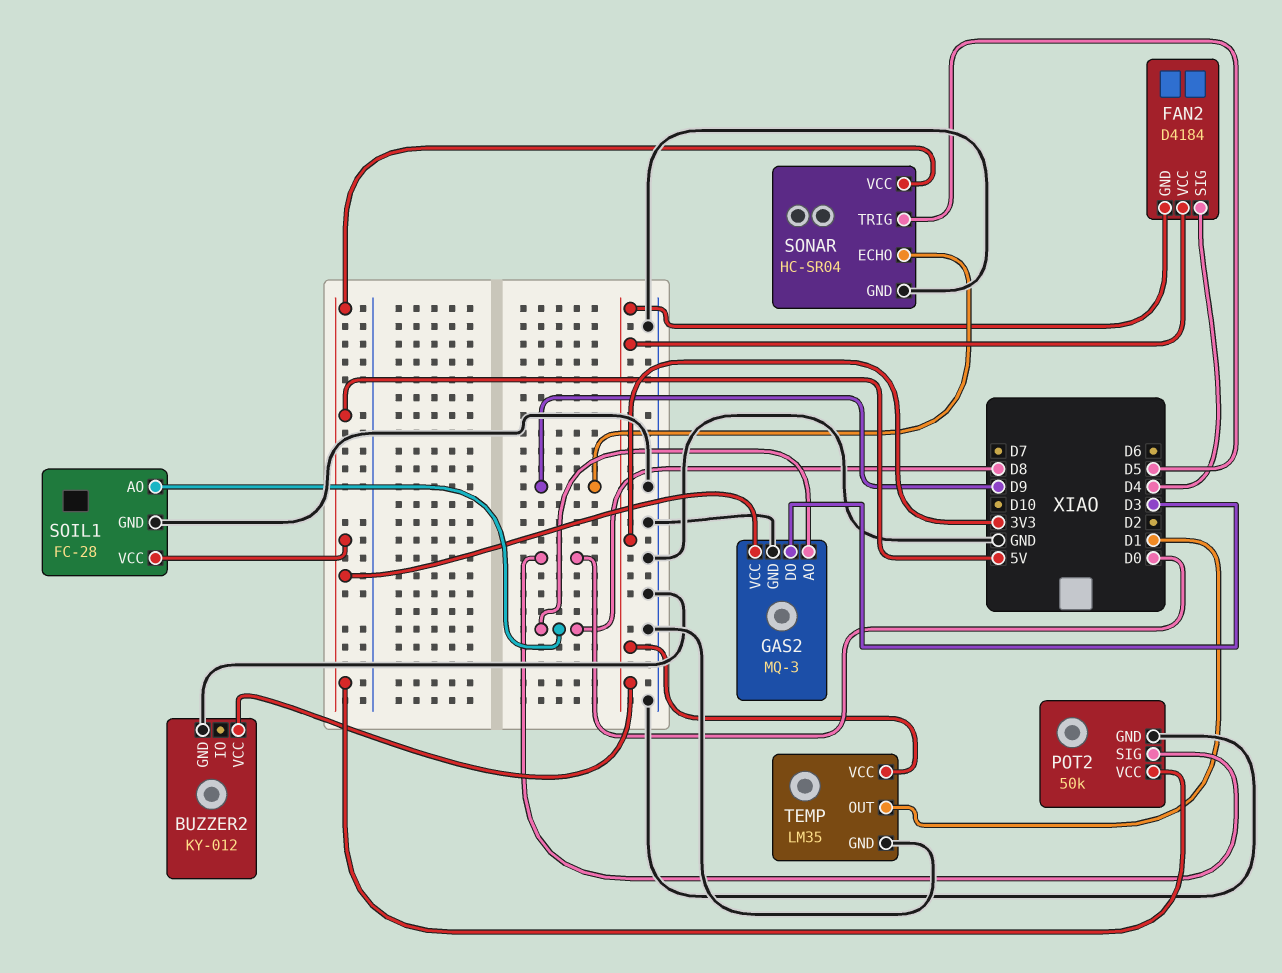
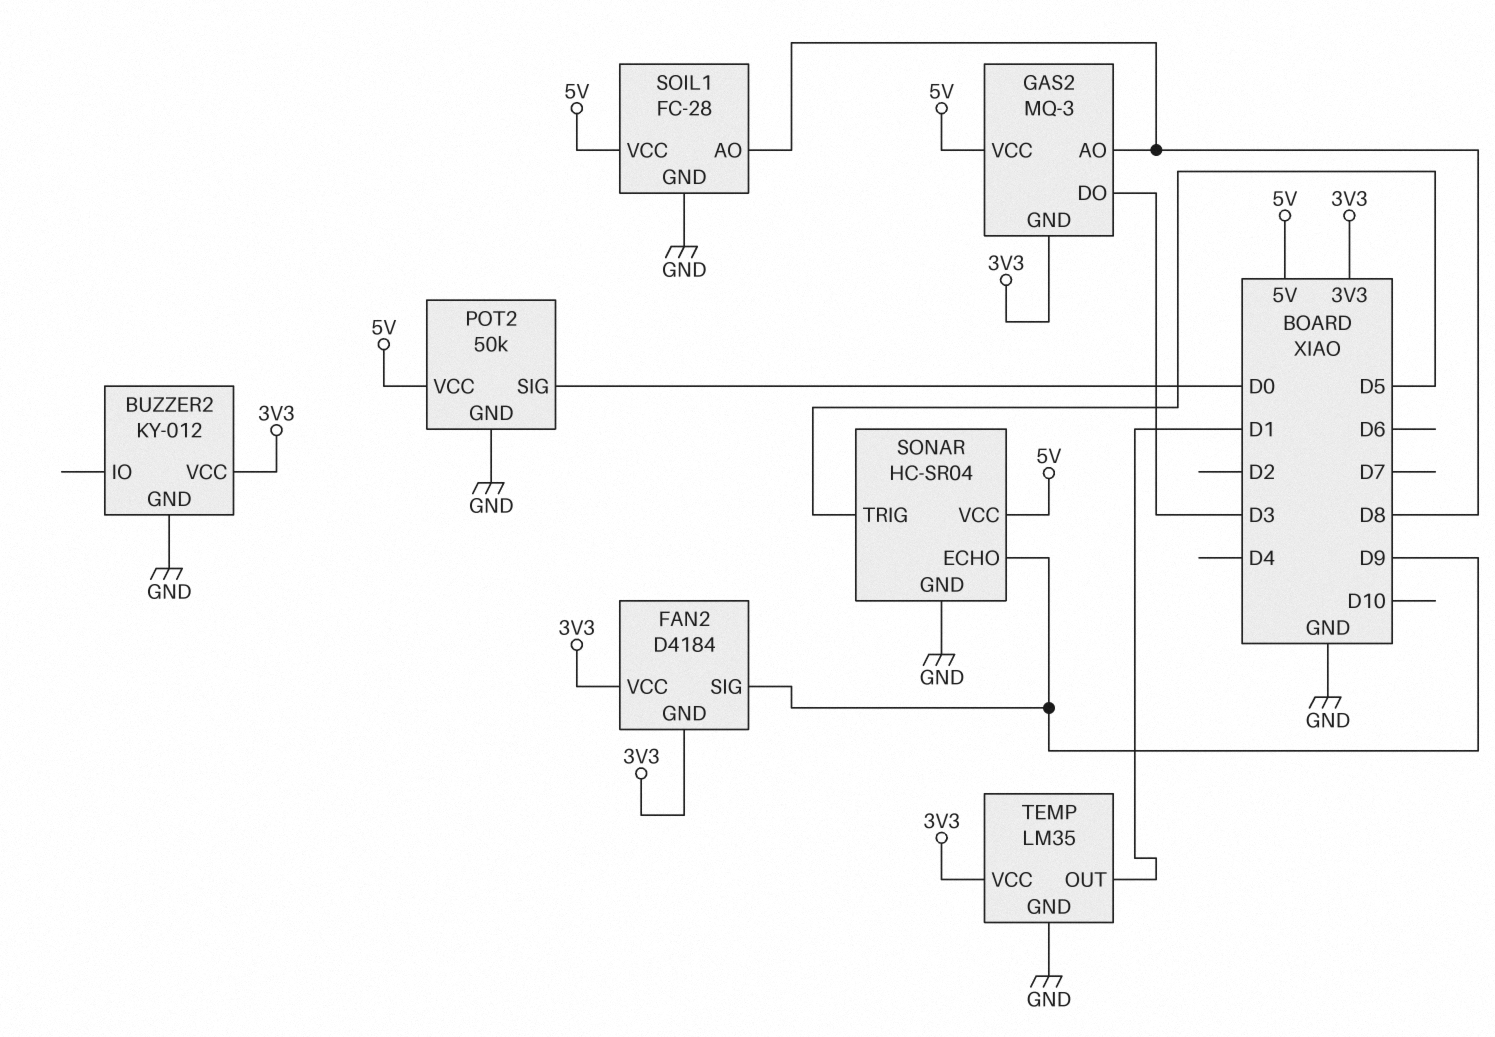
FAN2 pin SIG: D4 -> D9
GAS2 pin GND: GND -> 3V3

